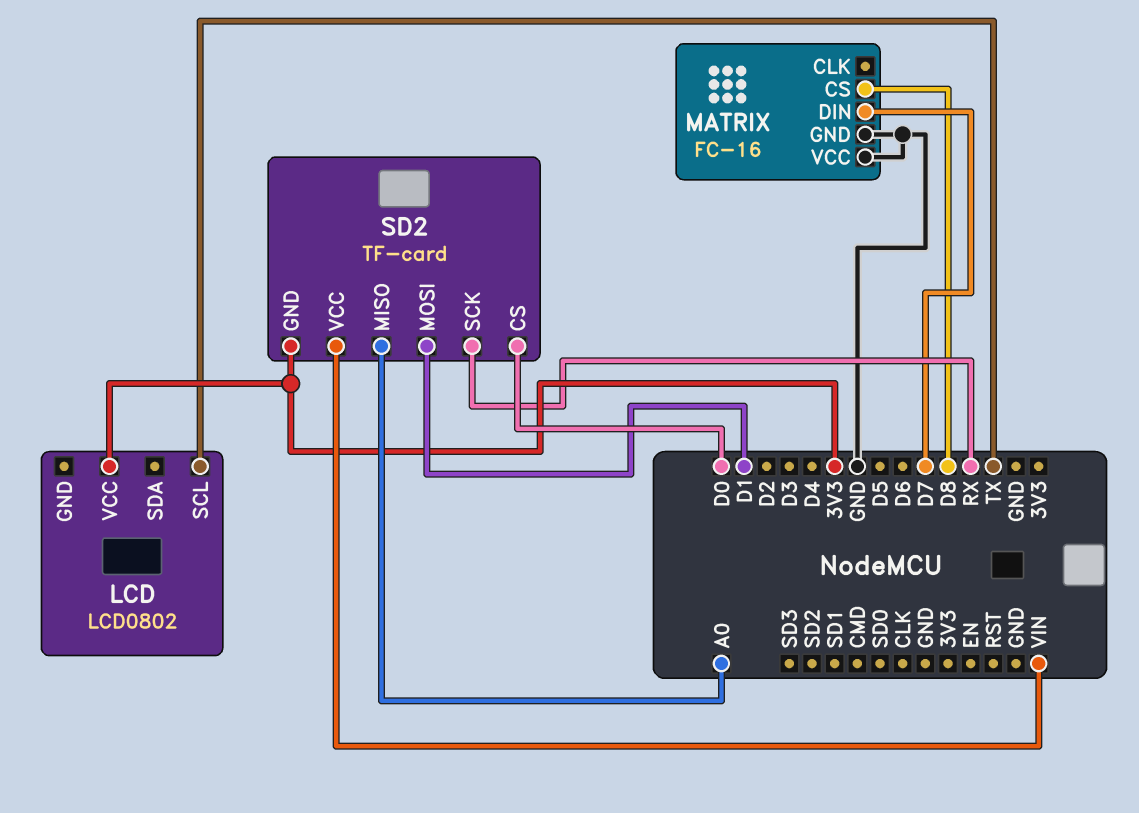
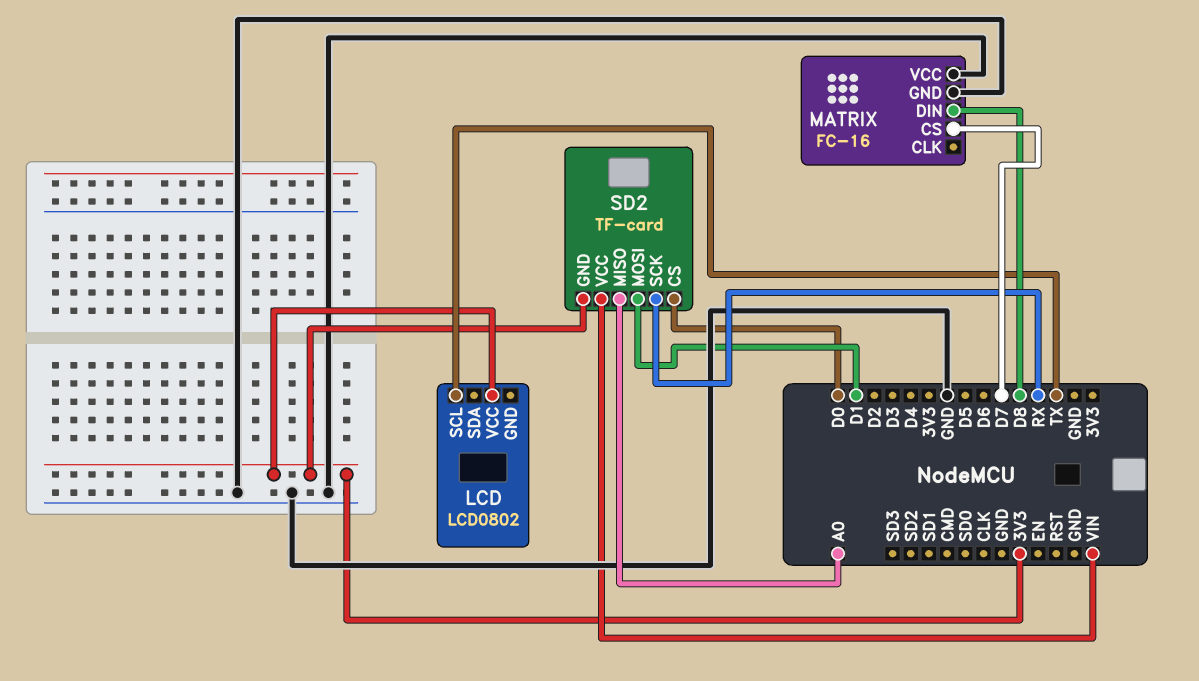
MATRIX pin CS: D8 -> D7
MATRIX pin DIN: D7 -> D8

